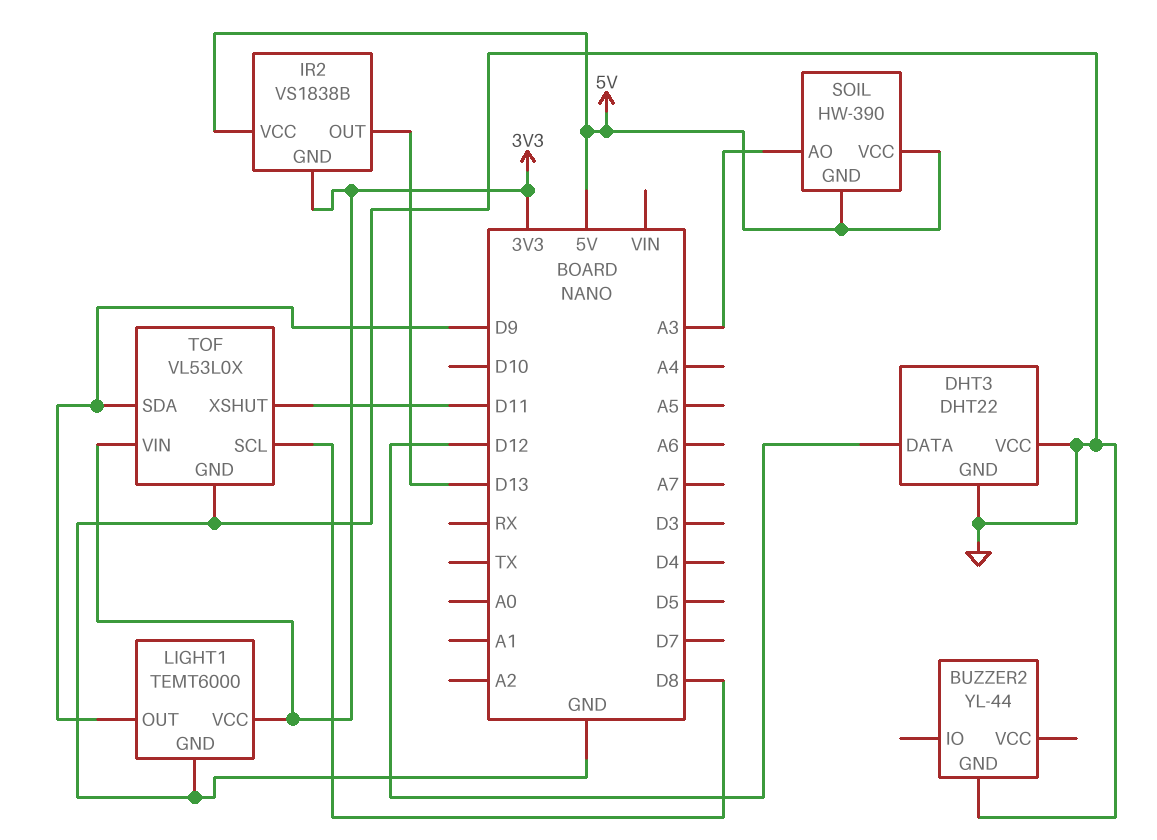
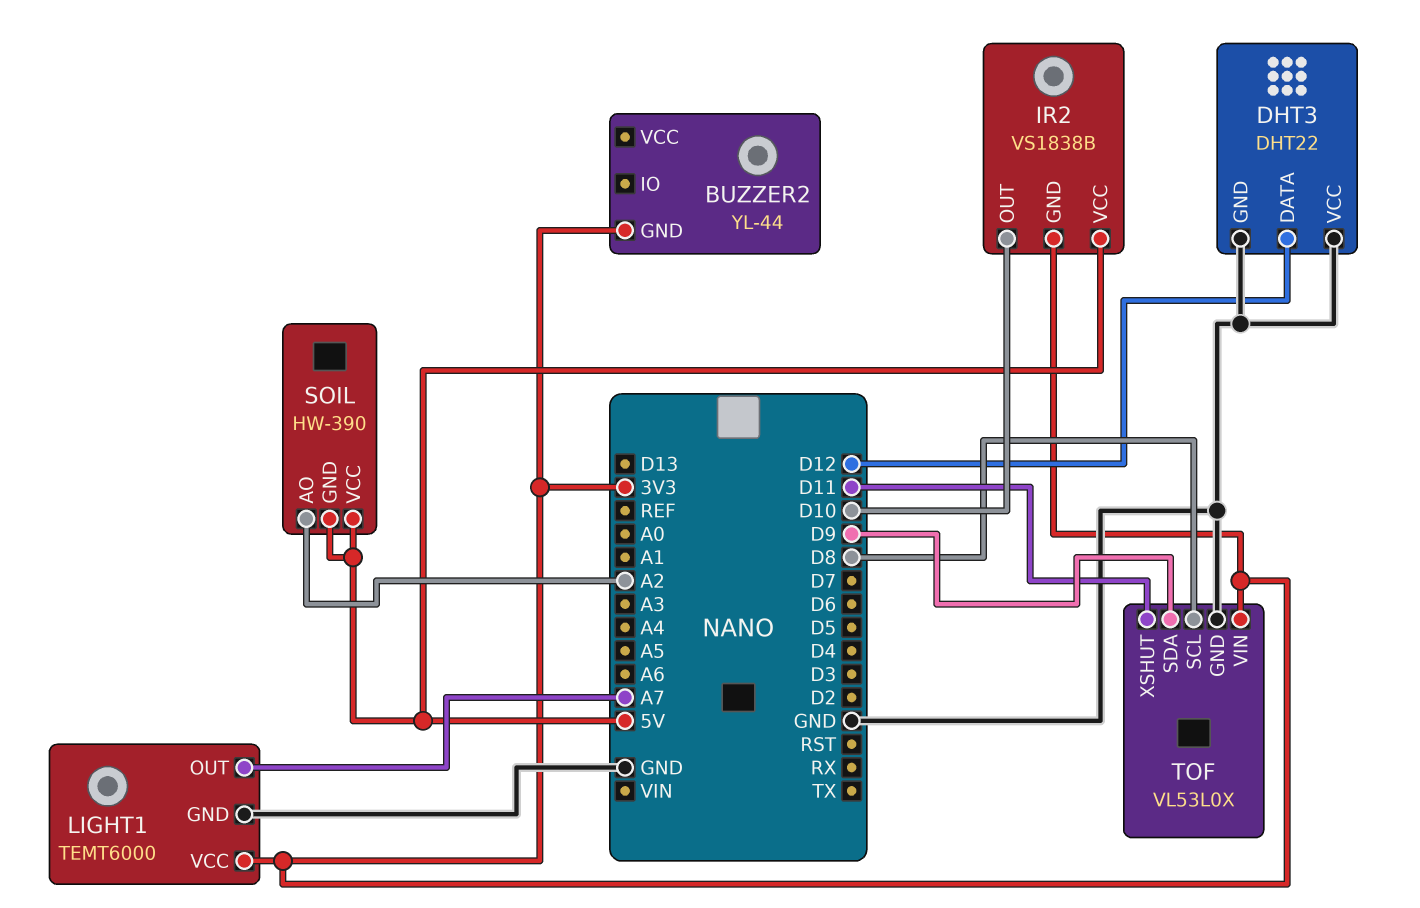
BUZZER2 pin GND: GND -> 3V3
IR2 pin OUT: D13 -> D10
LIGHT1 pin OUT: D9 -> A7
SOIL pin AO: A3 -> A2

